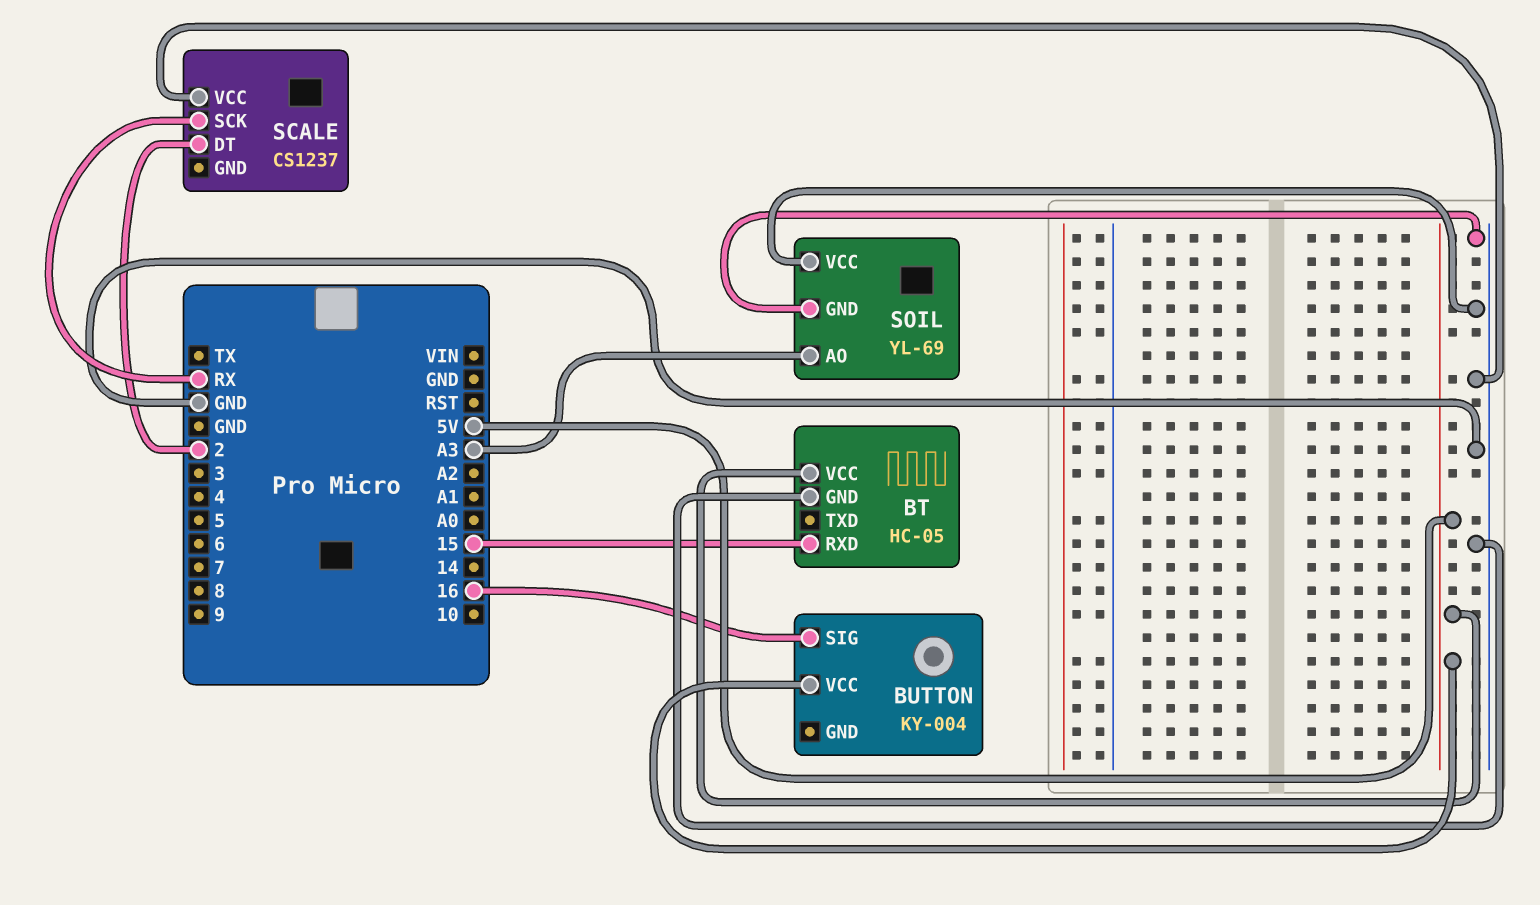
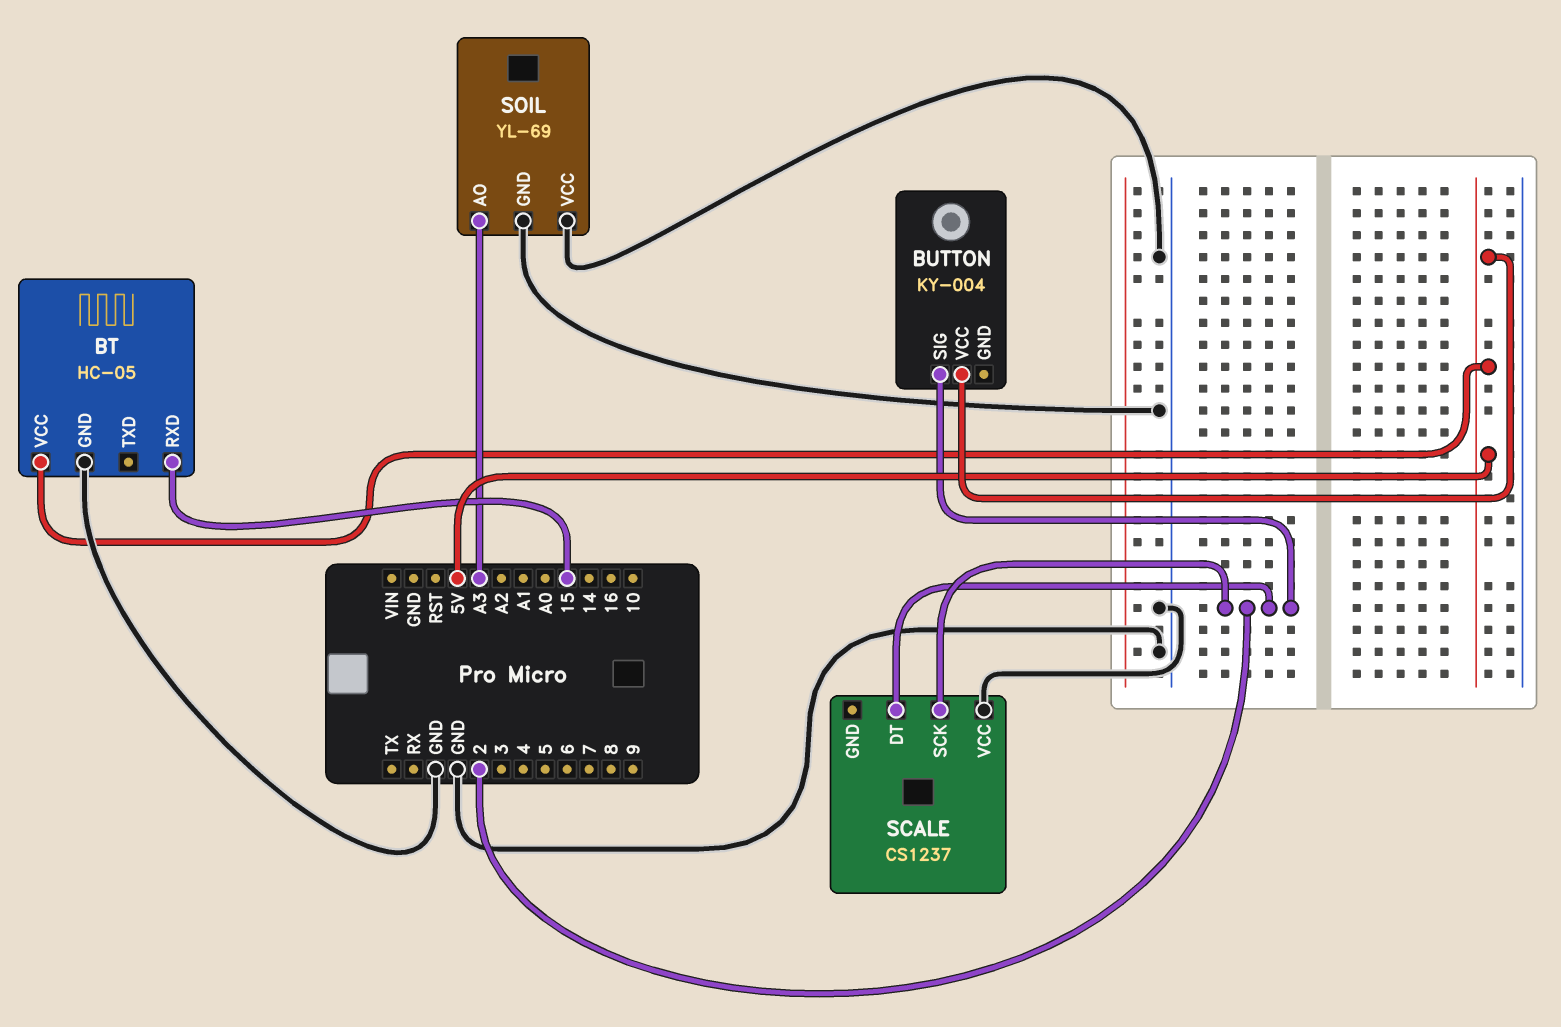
BUTTON pin SIG: 16 -> 2
SCALE pin SCK: RX -> 2

